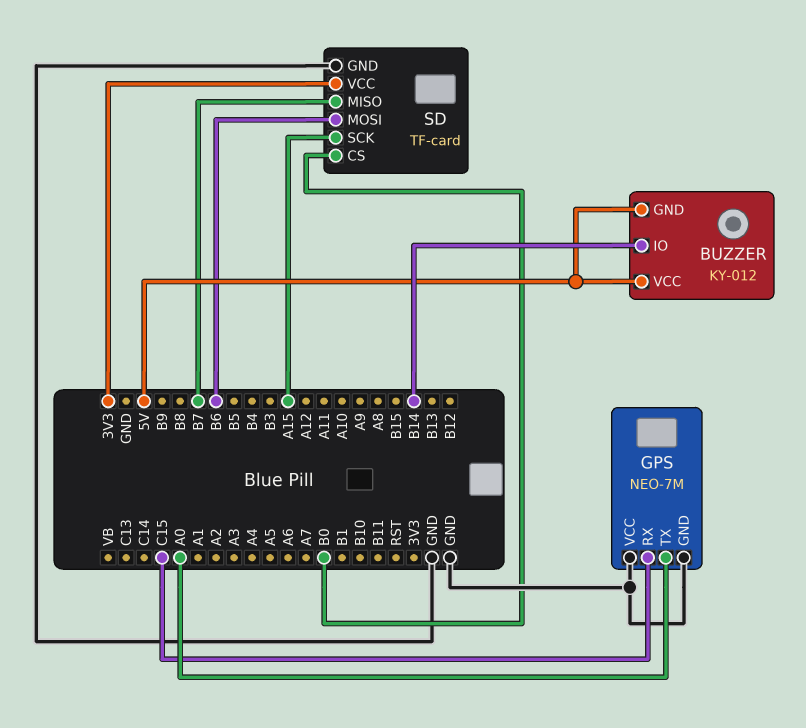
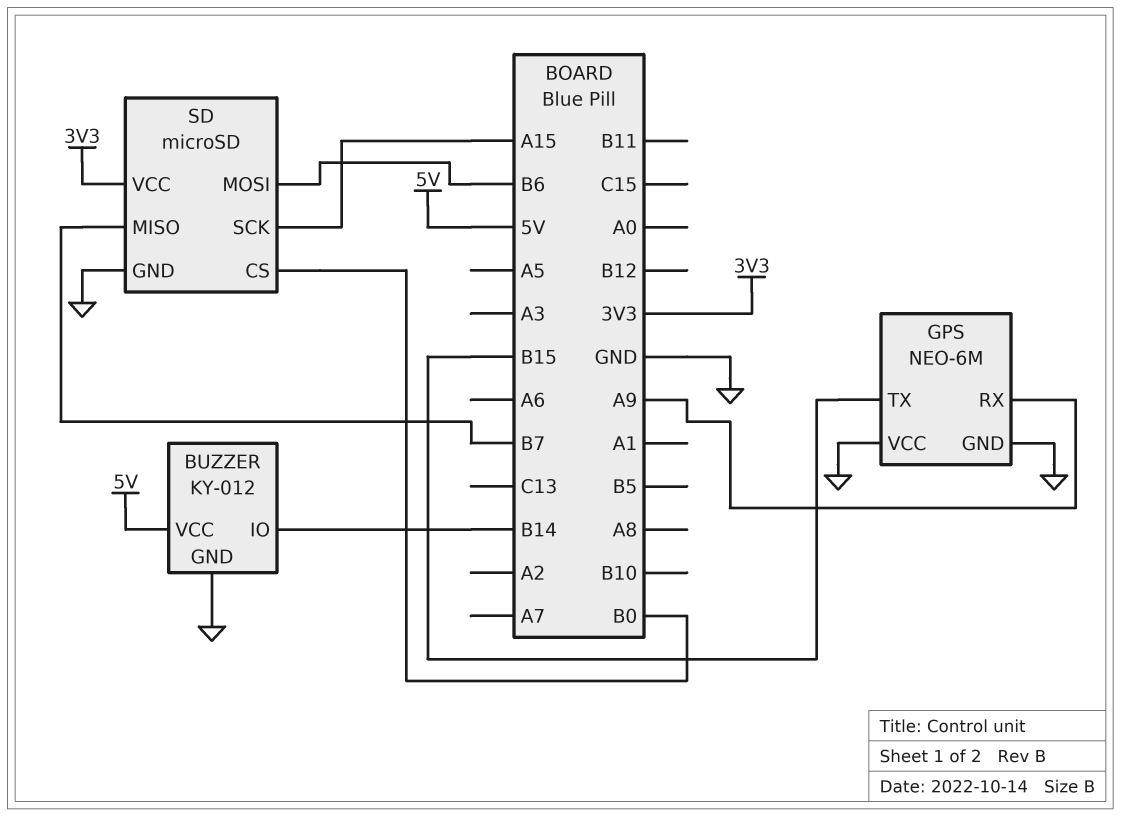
BUZZER pin GND: 5V -> GND
GPS: NEO-7M -> NEO-6M
GPS pin RX: C15 -> A9
GPS pin TX: A0 -> B15
SD: TF-card -> microSD

